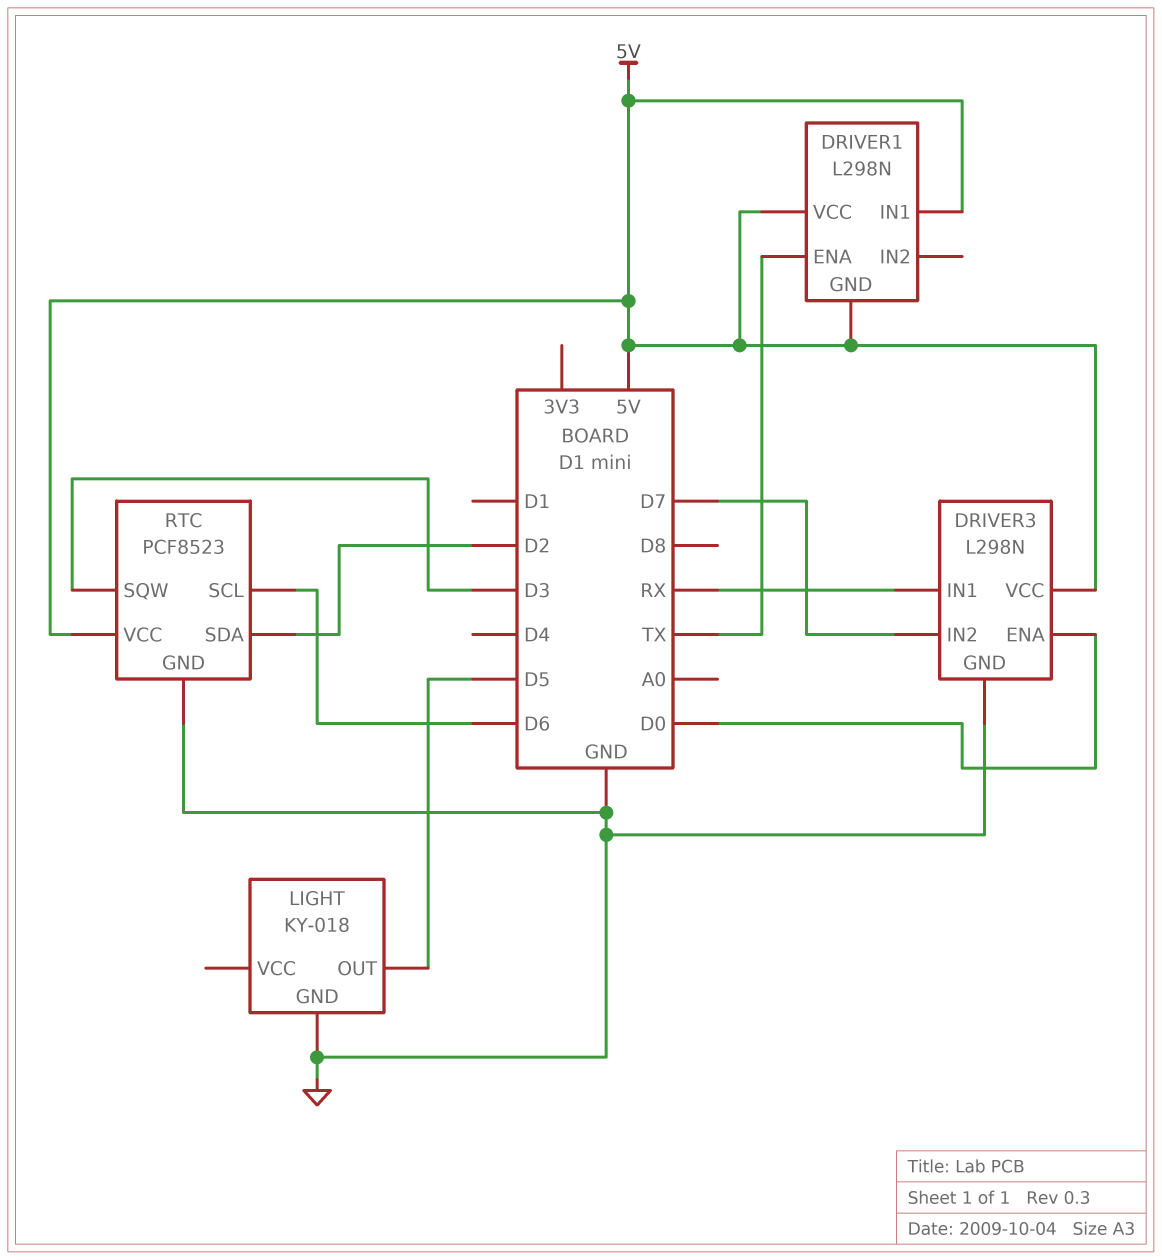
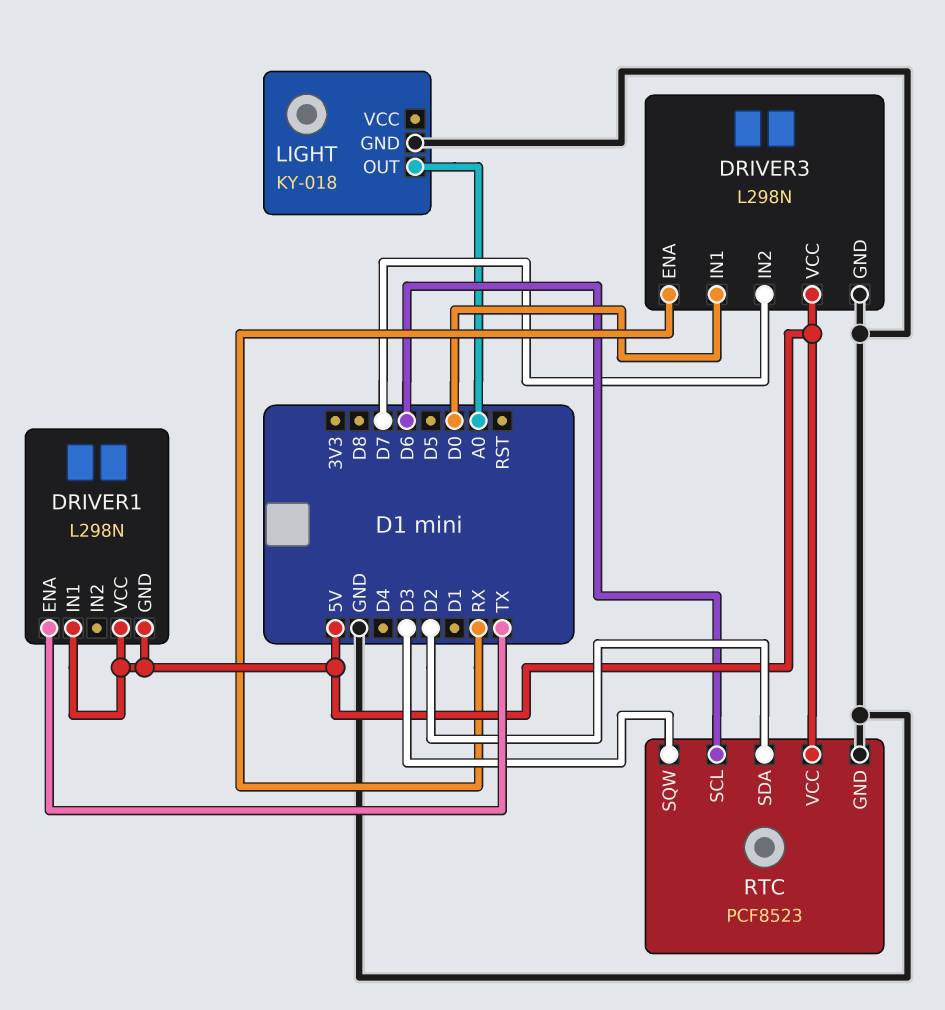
DRIVER3 pin ENA: D0 -> RX
DRIVER3 pin IN1: RX -> D0
LIGHT pin OUT: D5 -> A0

